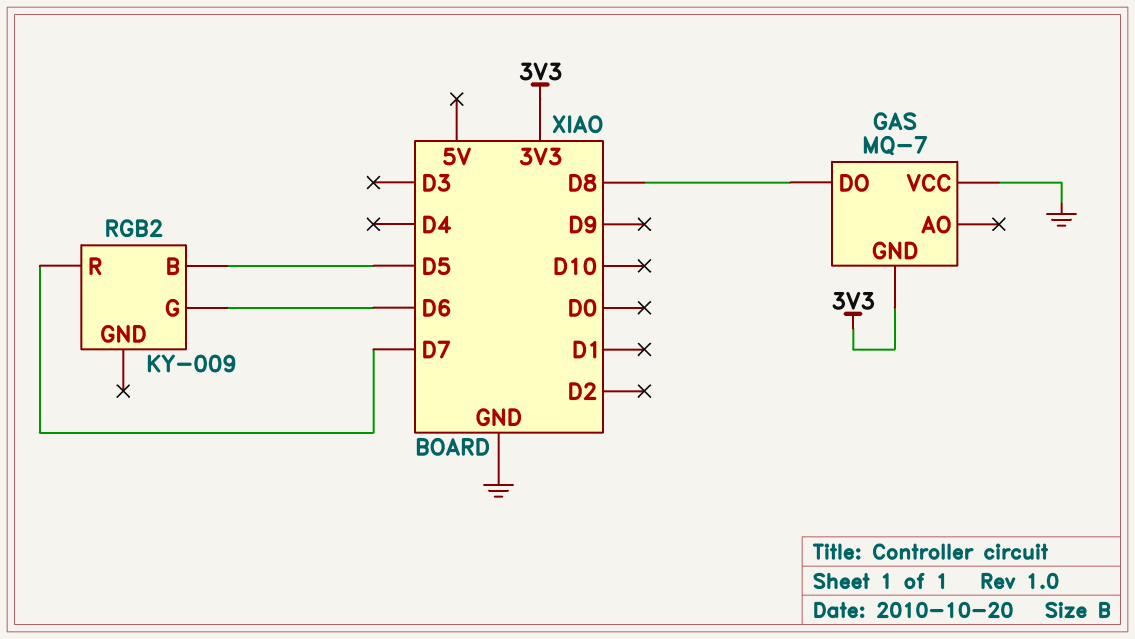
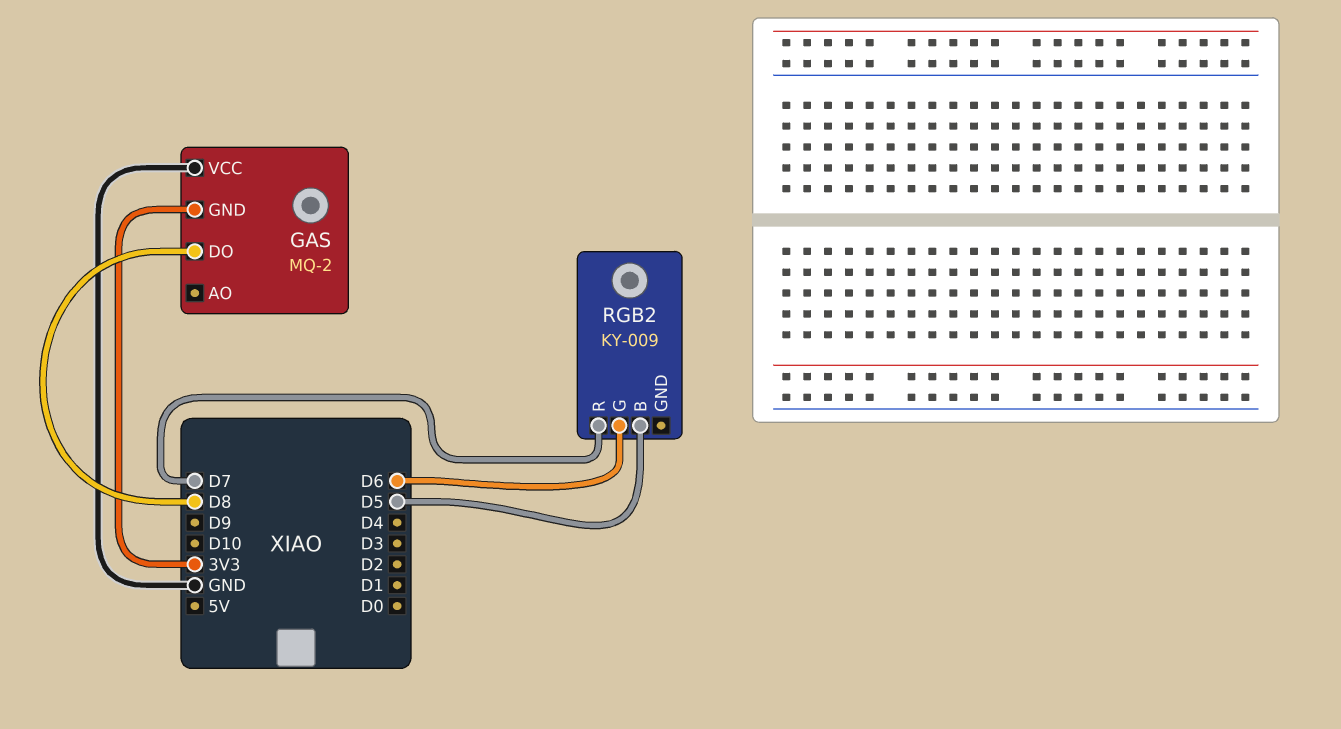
GAS: MQ-7 -> MQ-2

